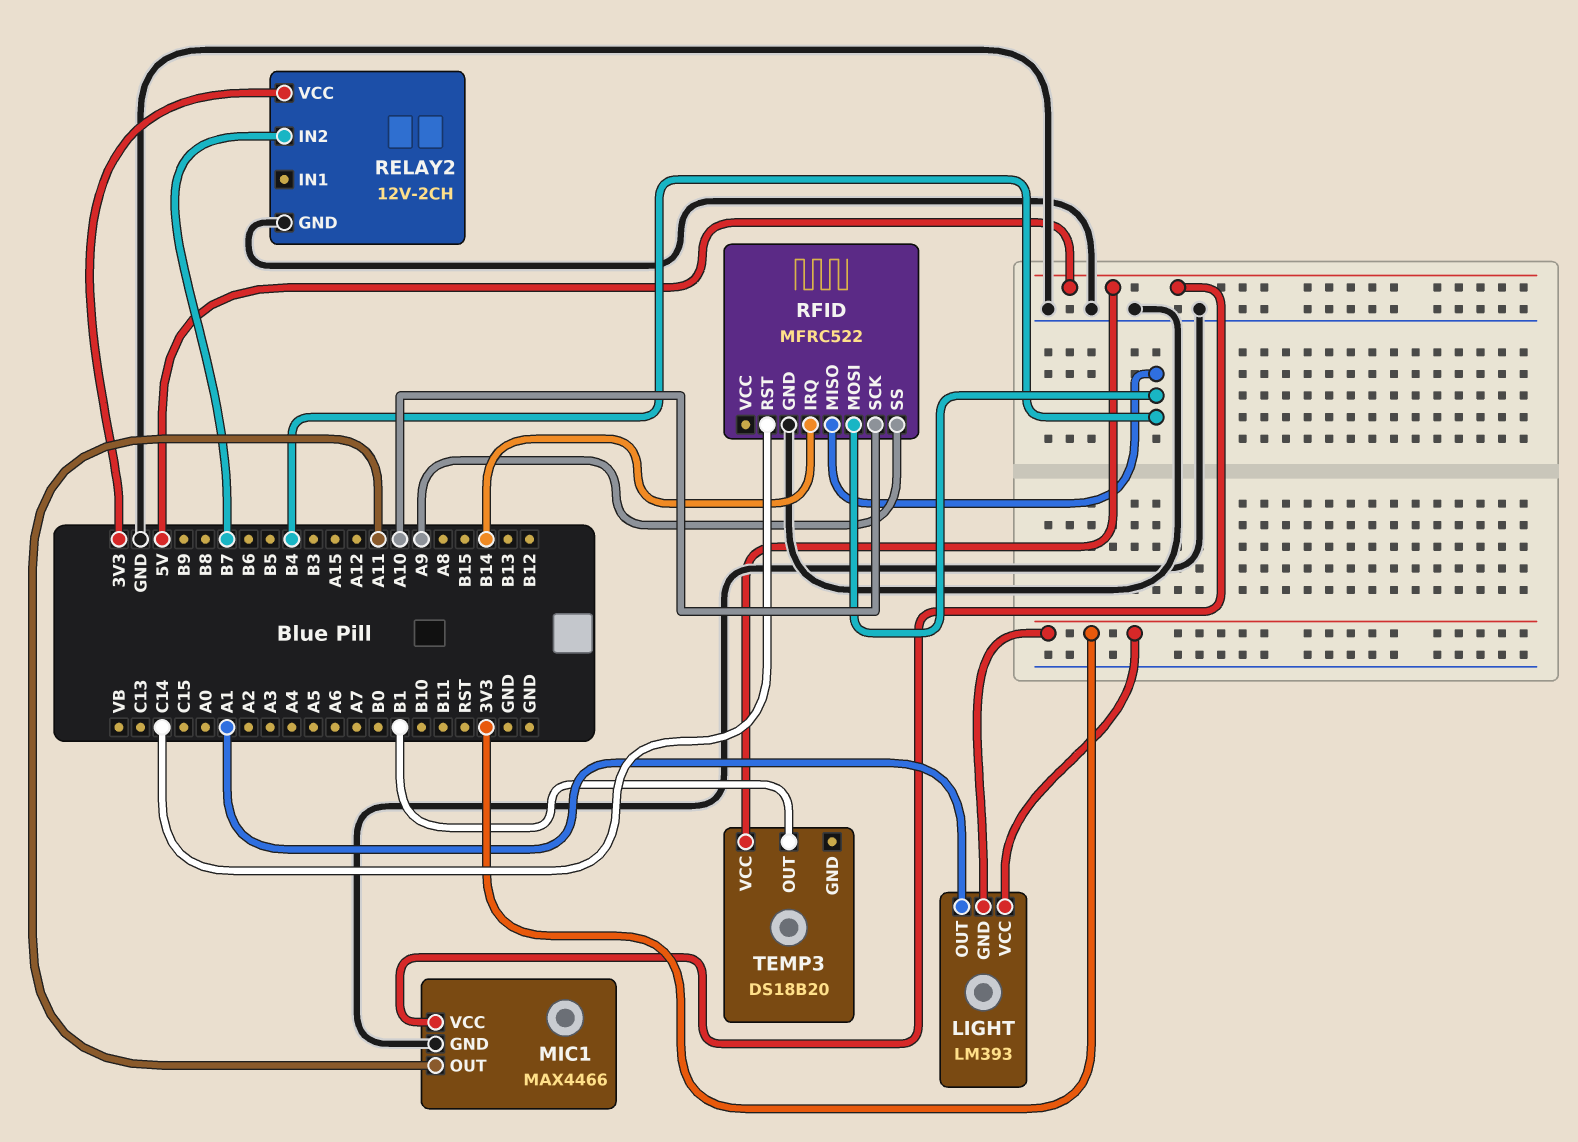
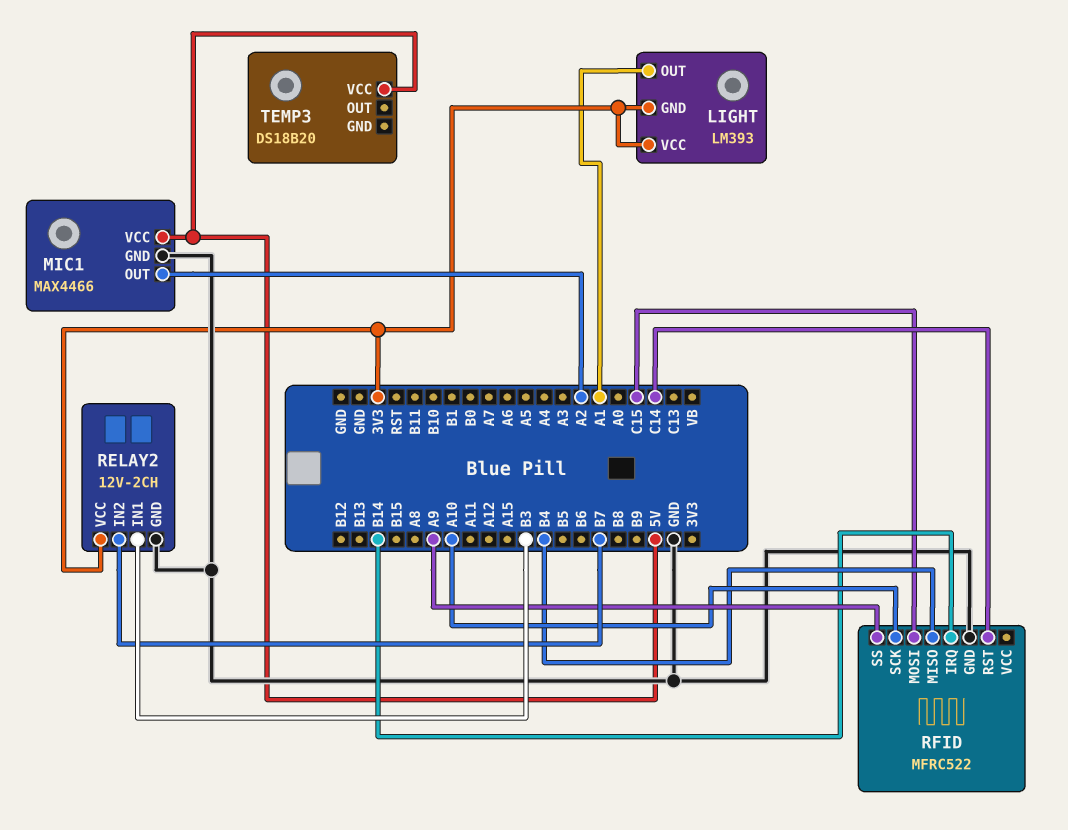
MIC1 pin OUT: A11 -> A2
RELAY2 pin IN1: none -> B3
RFID pin MOSI: B4 -> C15
TEMP3 pin OUT: B1 -> none

